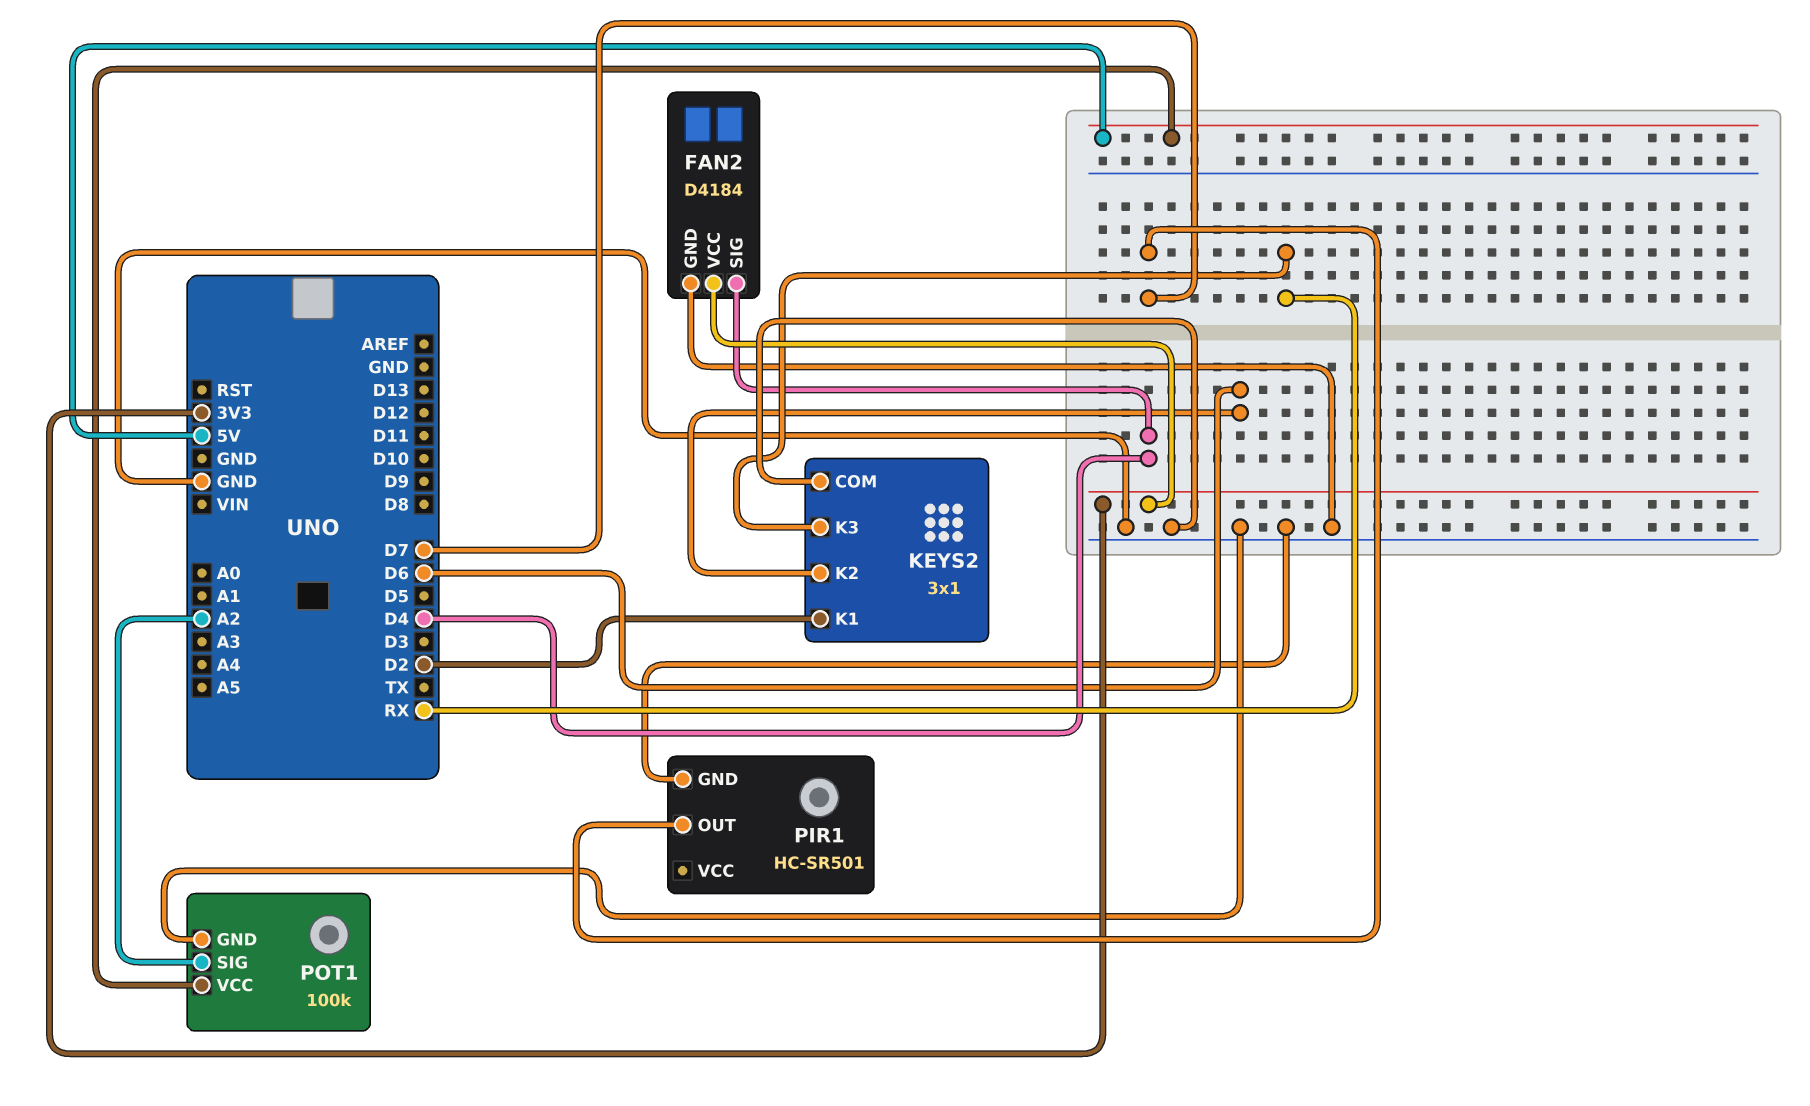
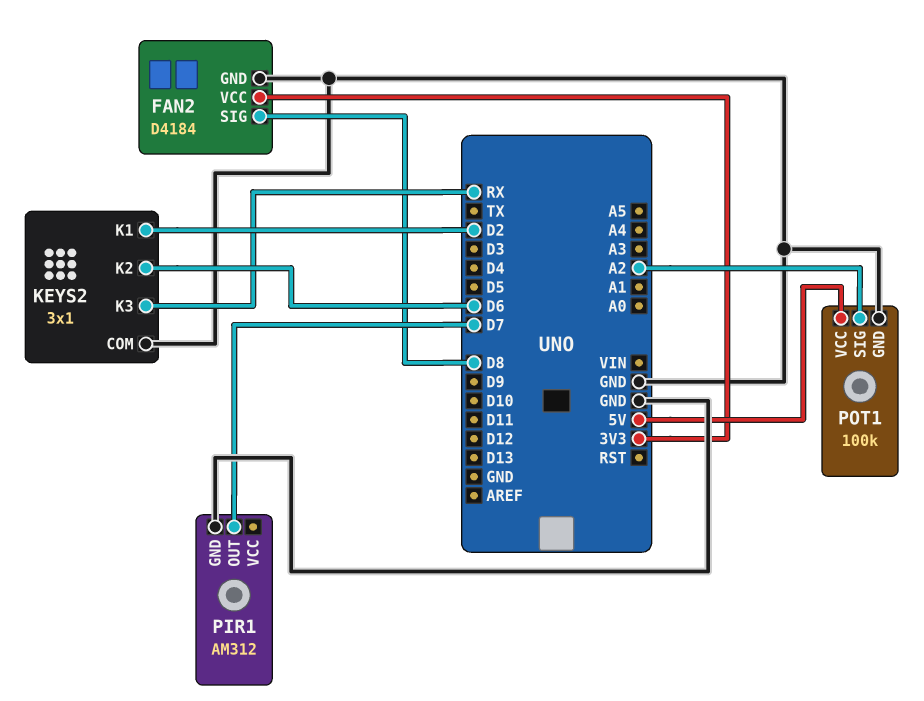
FAN2 pin SIG: D4 -> D8
PIR1: HC-SR501 -> AM312

